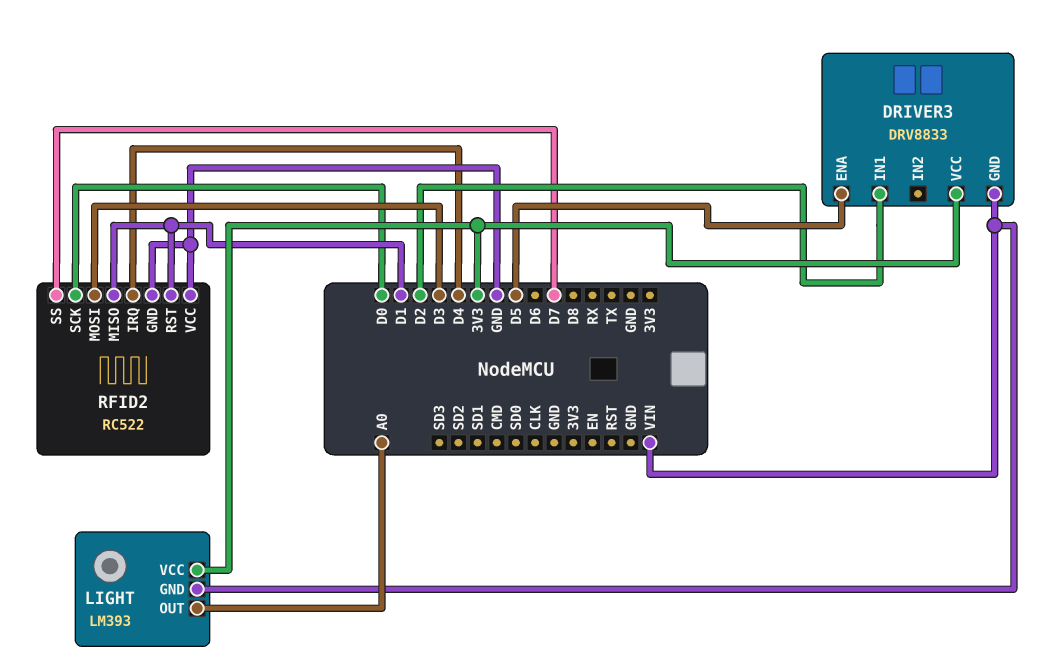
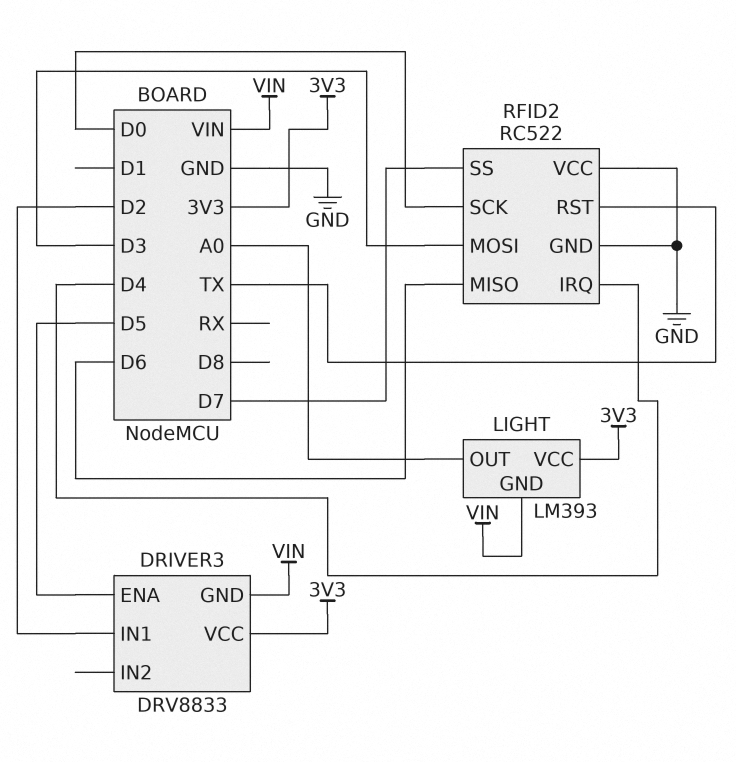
RFID2 pin MISO: D1 -> D6
RFID2 pin RST: D1 -> TX

